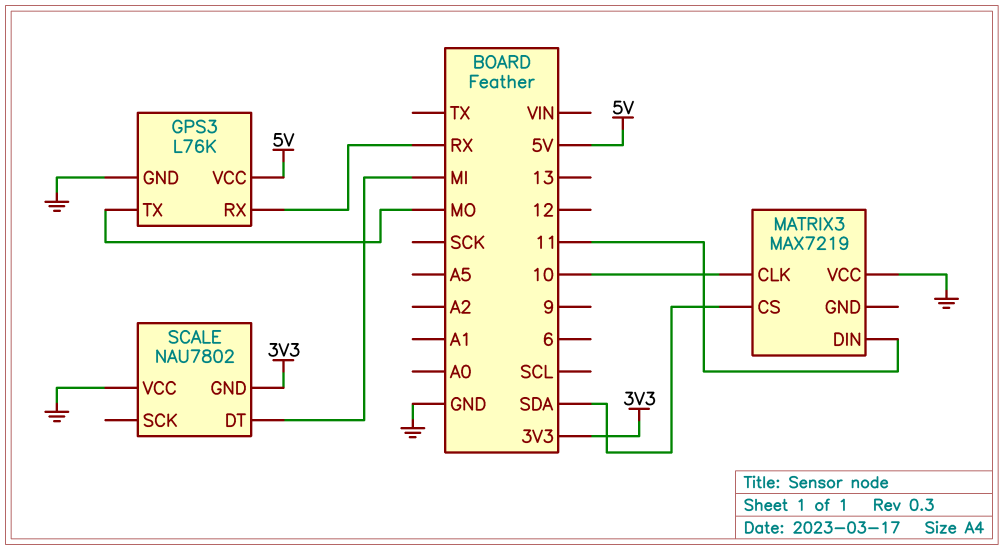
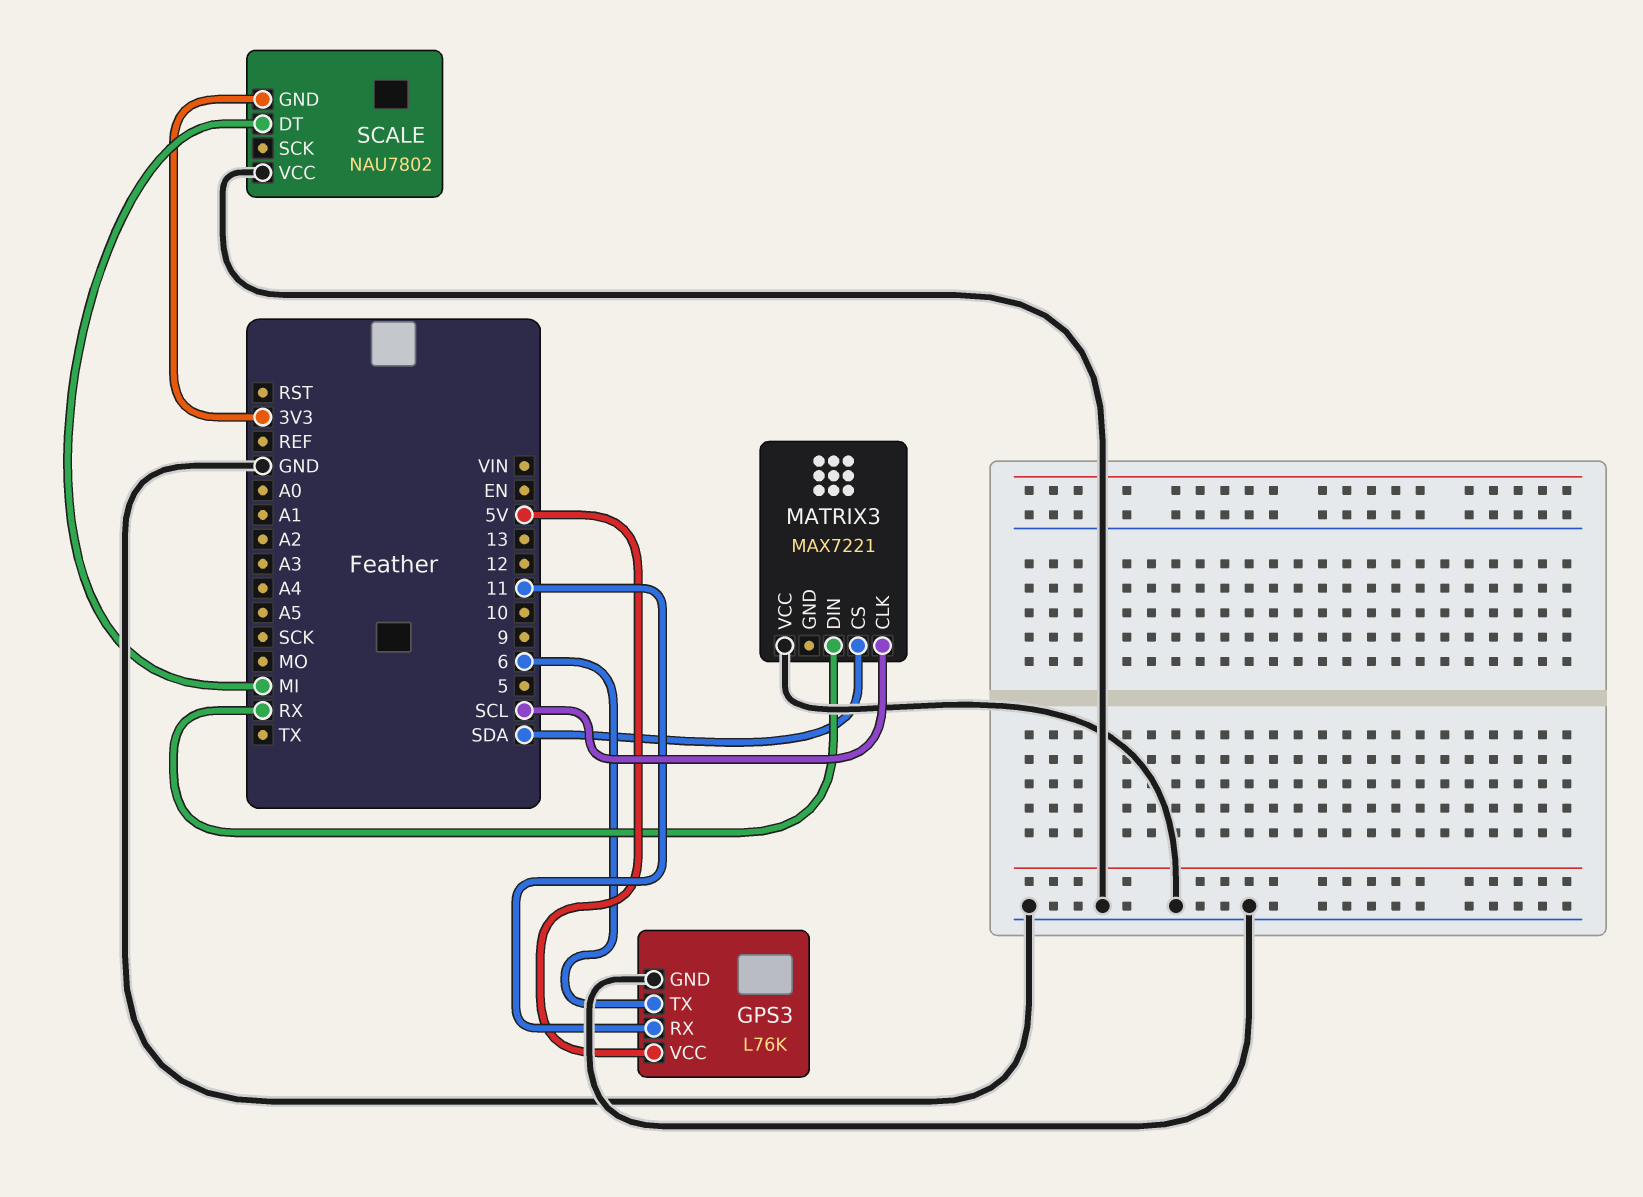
GPS3 pin RX: RX -> 11
GPS3 pin TX: MO -> 6
MATRIX3: MAX7219 -> MAX7221
MATRIX3 pin CLK: 10 -> SCL
MATRIX3 pin DIN: 11 -> RX

